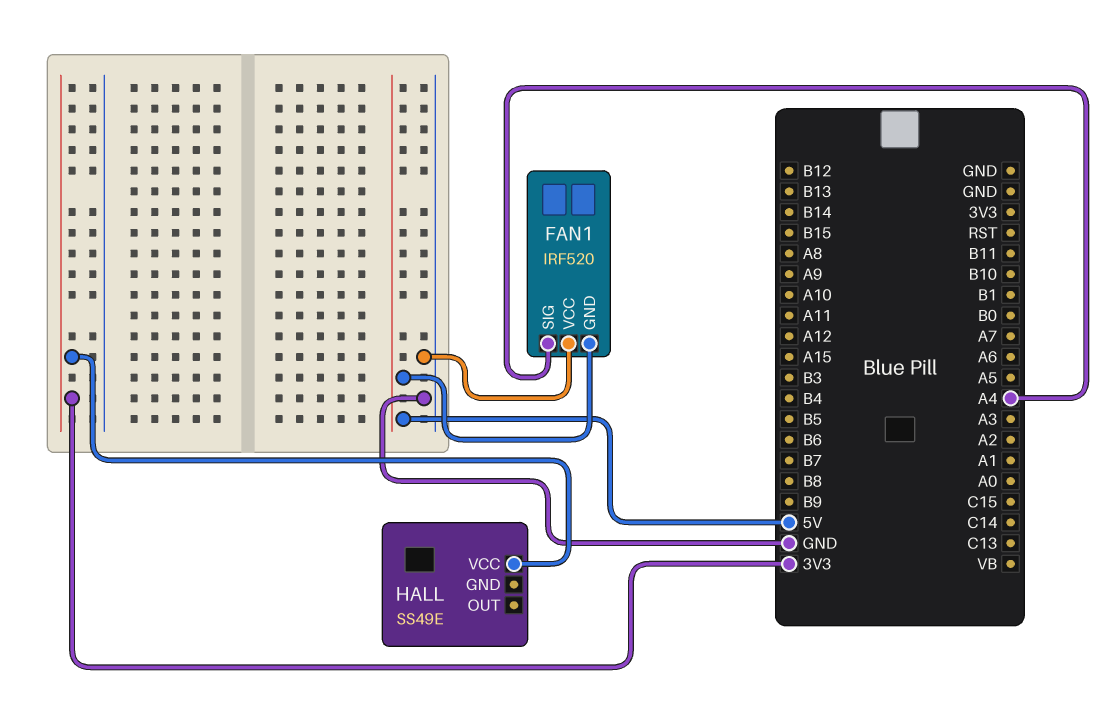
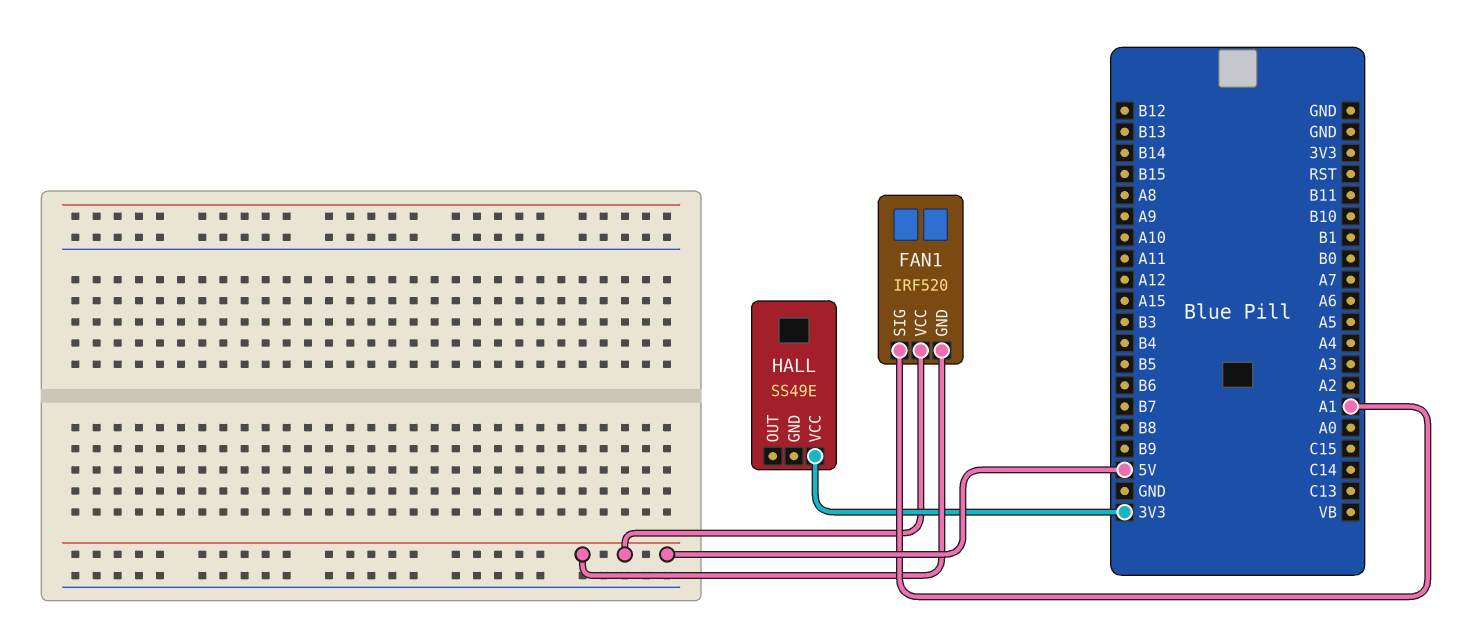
FAN1 pin SIG: A4 -> A1
FAN1 pin VCC: GND -> 5V

